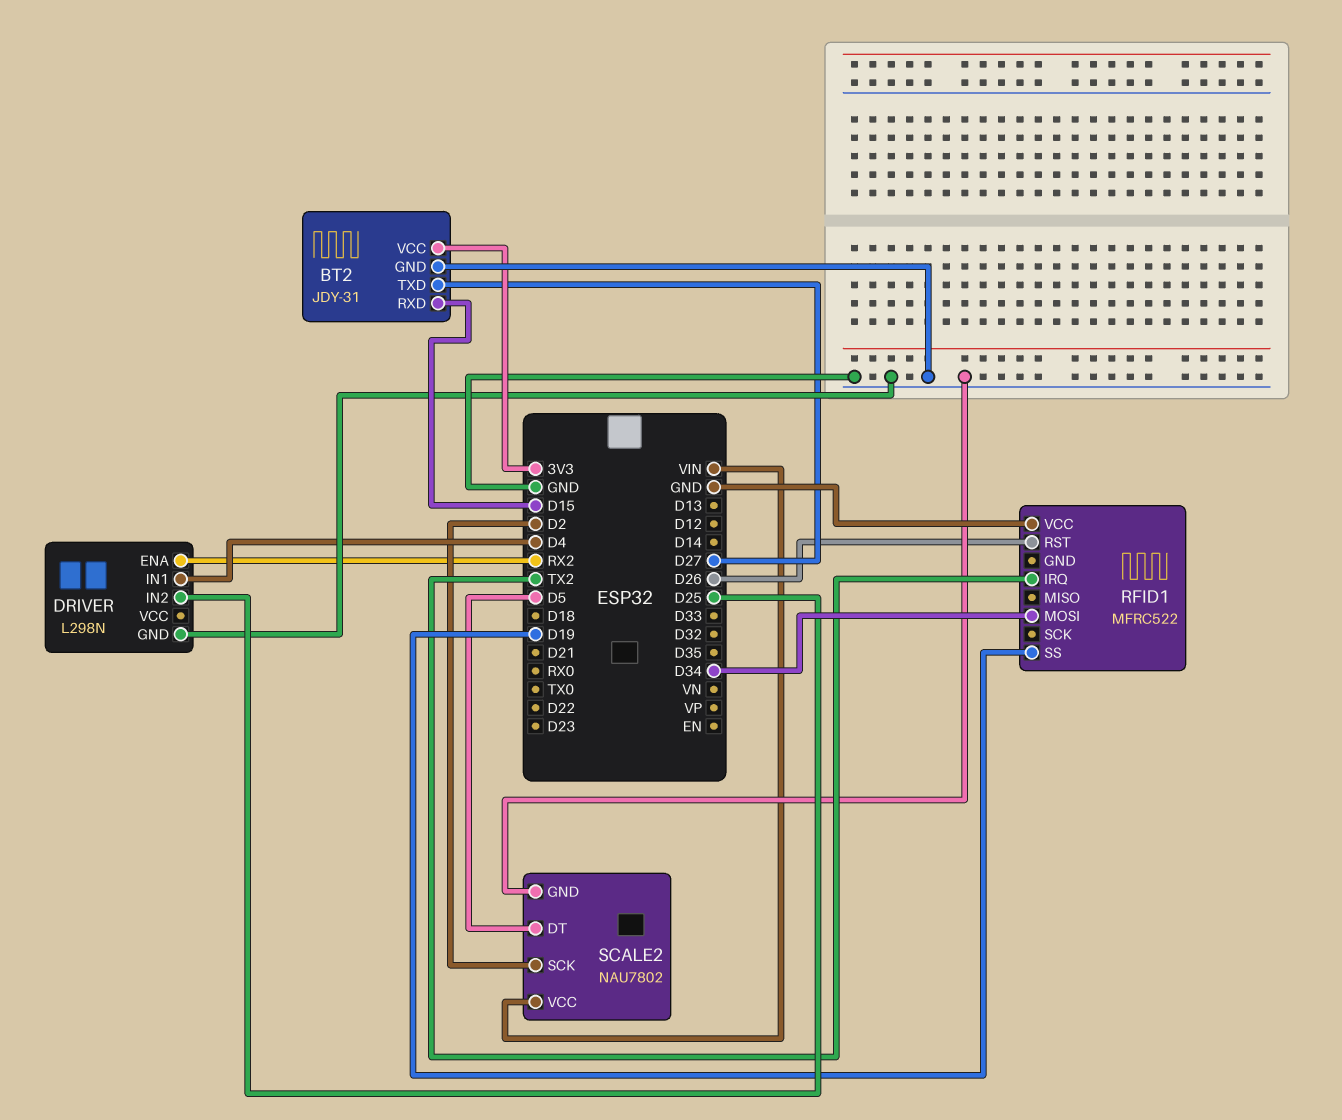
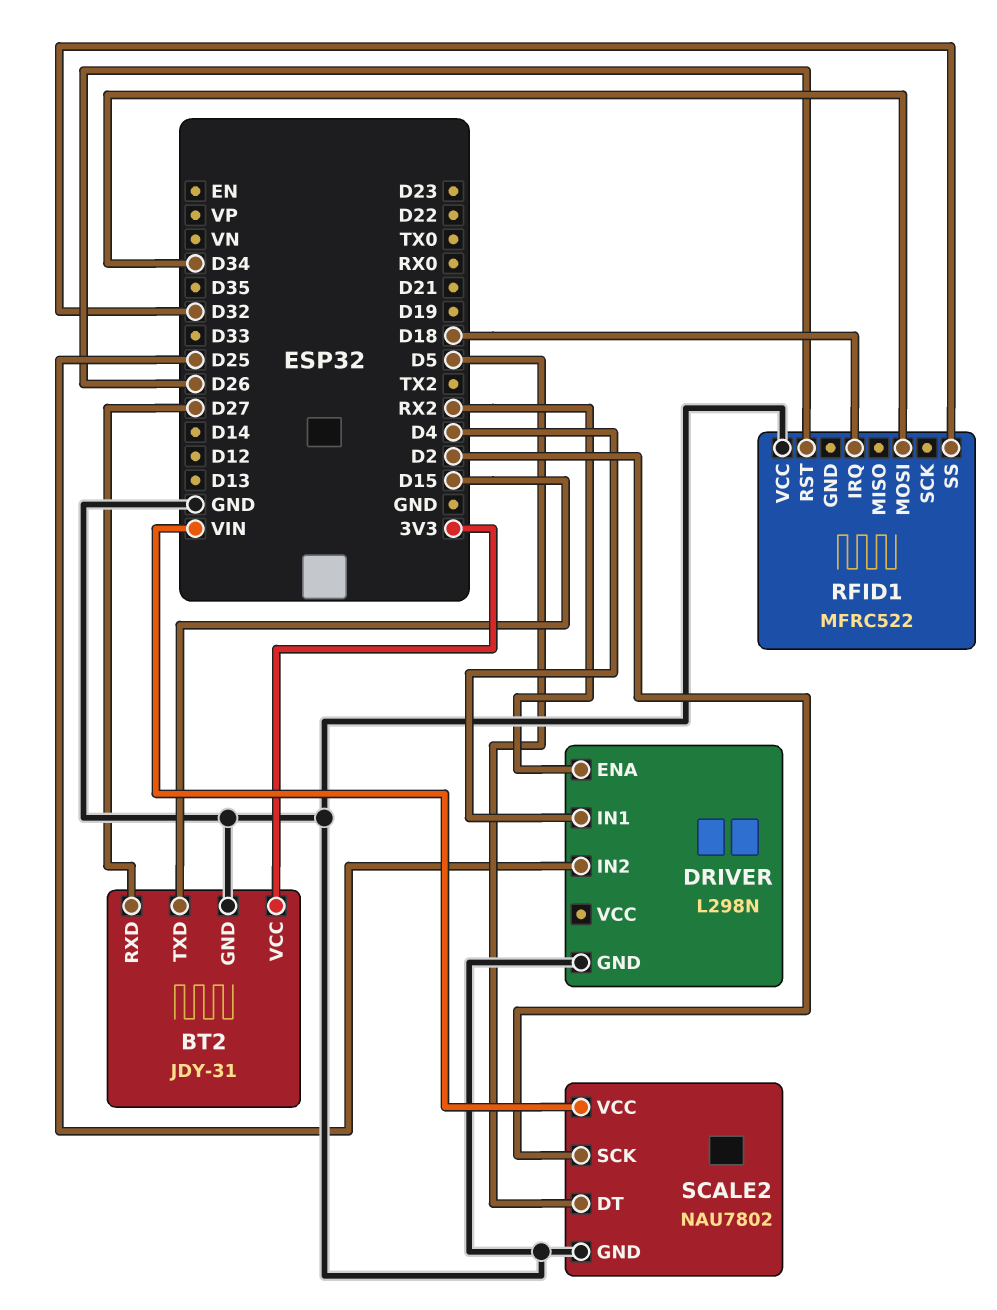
BT2 pin RXD: D15 -> D27
BT2 pin TXD: D27 -> D15
RFID1 pin IRQ: TX2 -> D18
RFID1 pin SS: D19 -> D32

